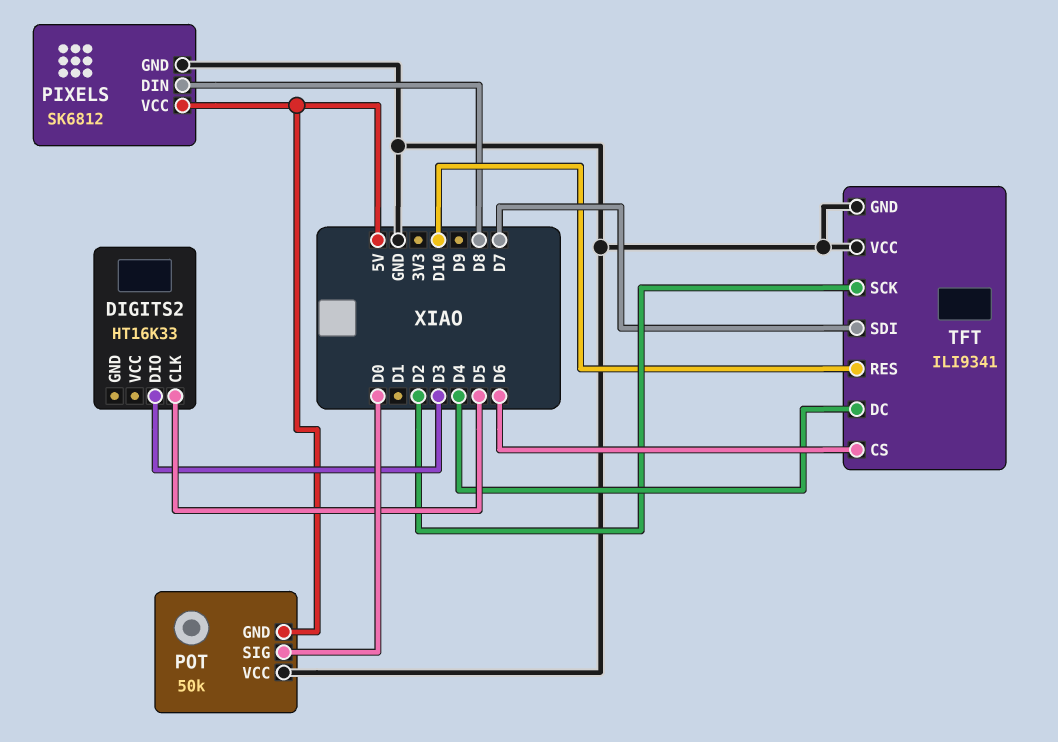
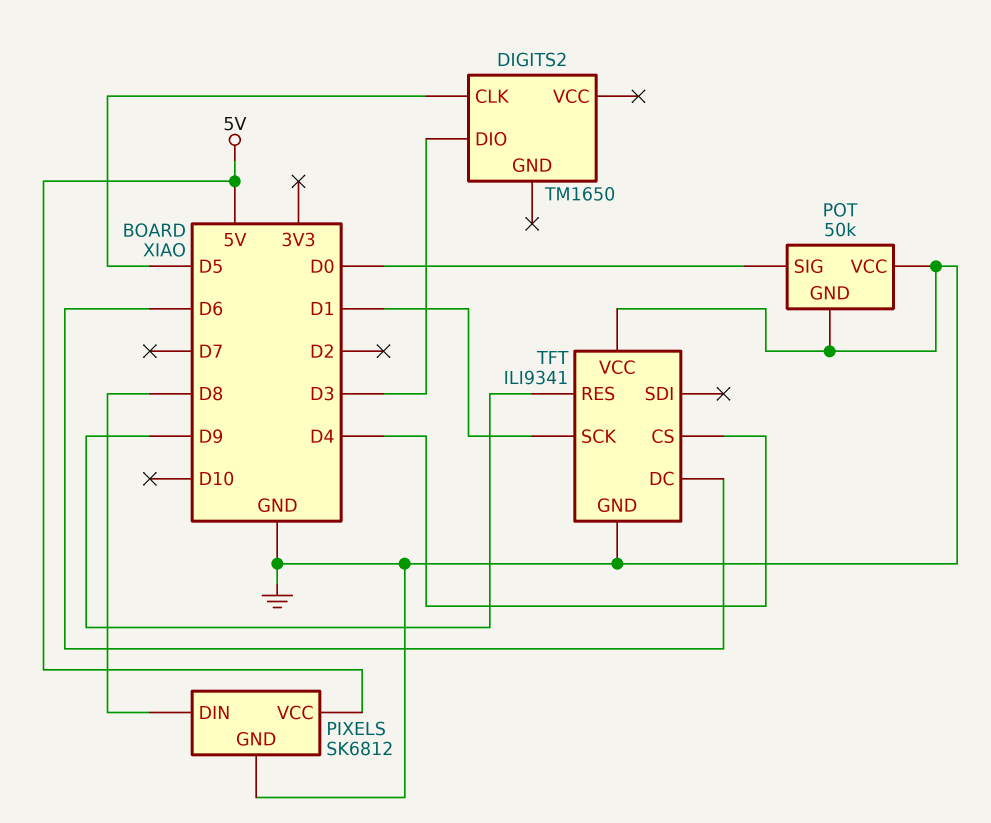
DIGITS2: HT16K33 -> TM1650
POT pin GND: 5V -> GND
TFT pin CS: D6 -> D4
TFT pin DC: D4 -> D6
TFT pin RES: D10 -> D9
TFT pin SCK: D2 -> D1
TFT pin SDI: D7 -> none

